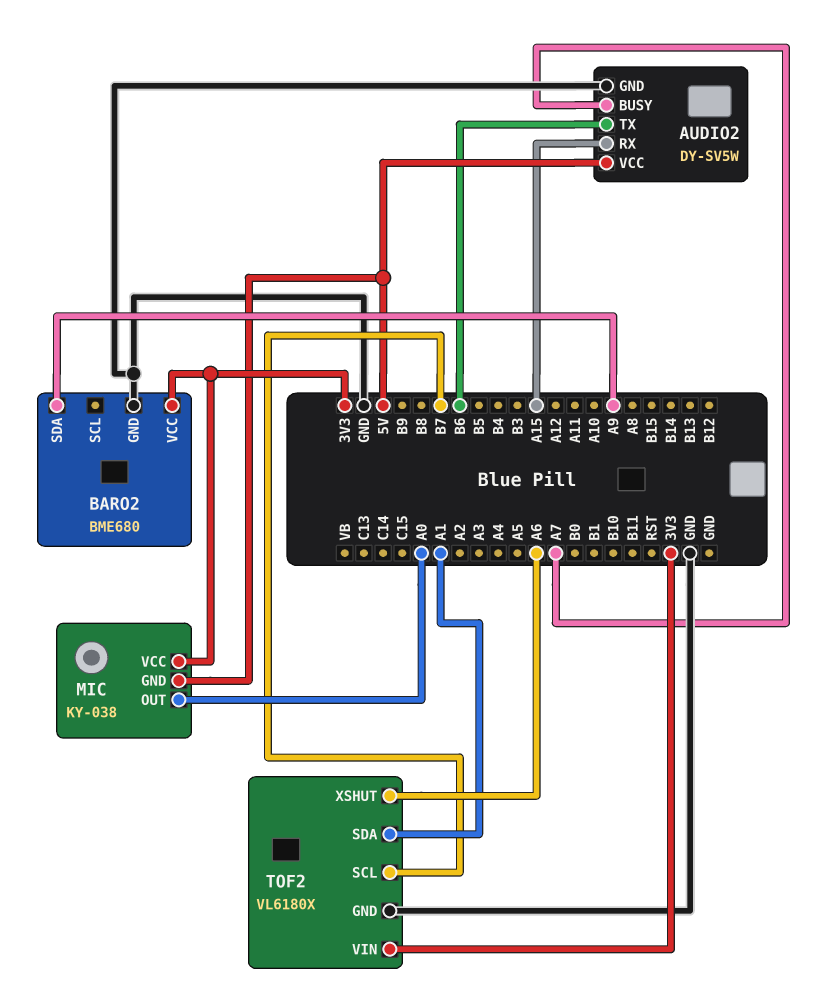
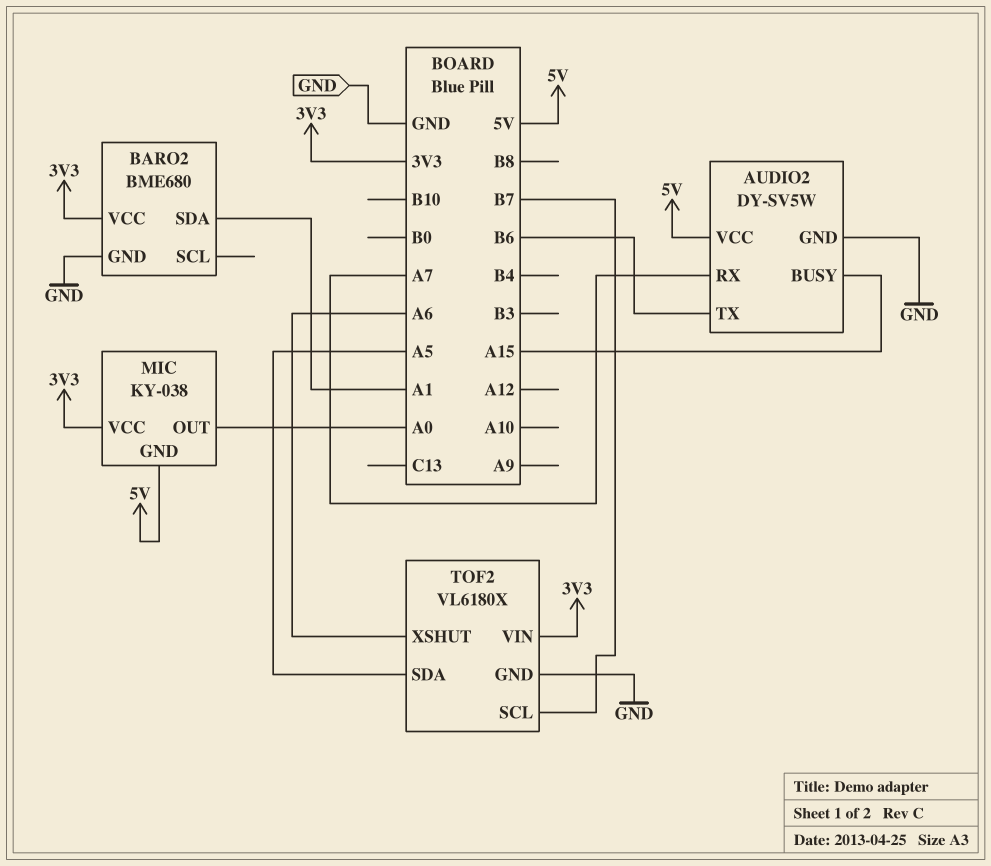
AUDIO2 pin BUSY: A7 -> A15
AUDIO2 pin RX: A15 -> A7
BARO2 pin SDA: A9 -> A1
TOF2 pin SDA: A1 -> A5

